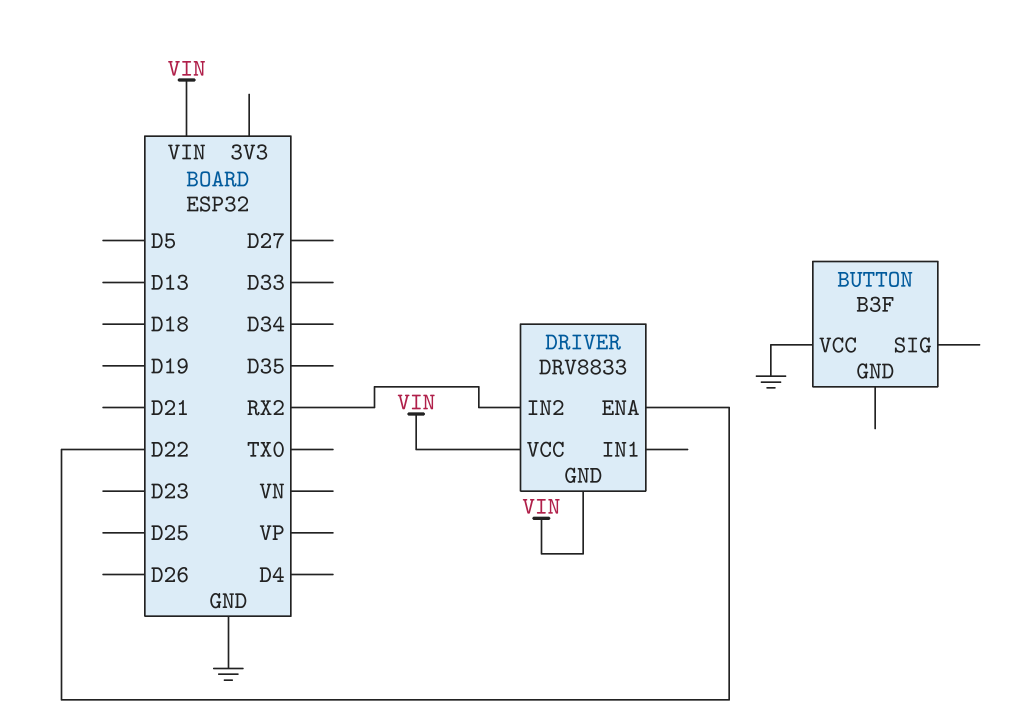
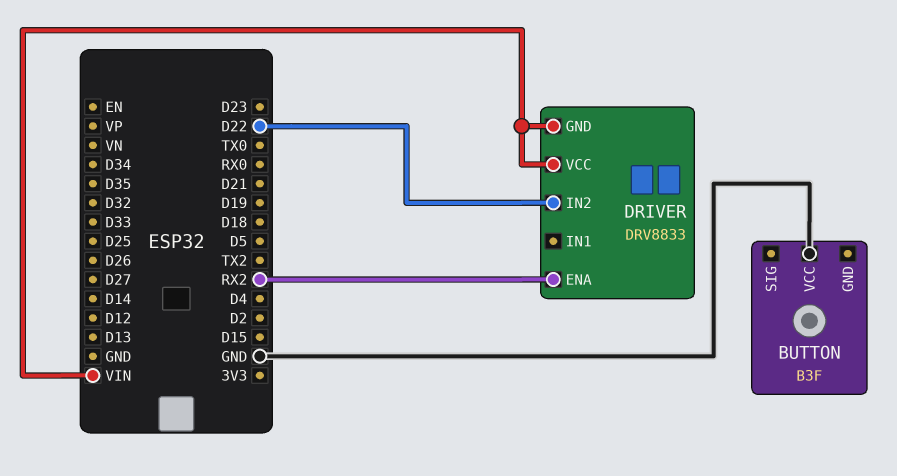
DRIVER pin ENA: D22 -> RX2
DRIVER pin IN2: RX2 -> D22

